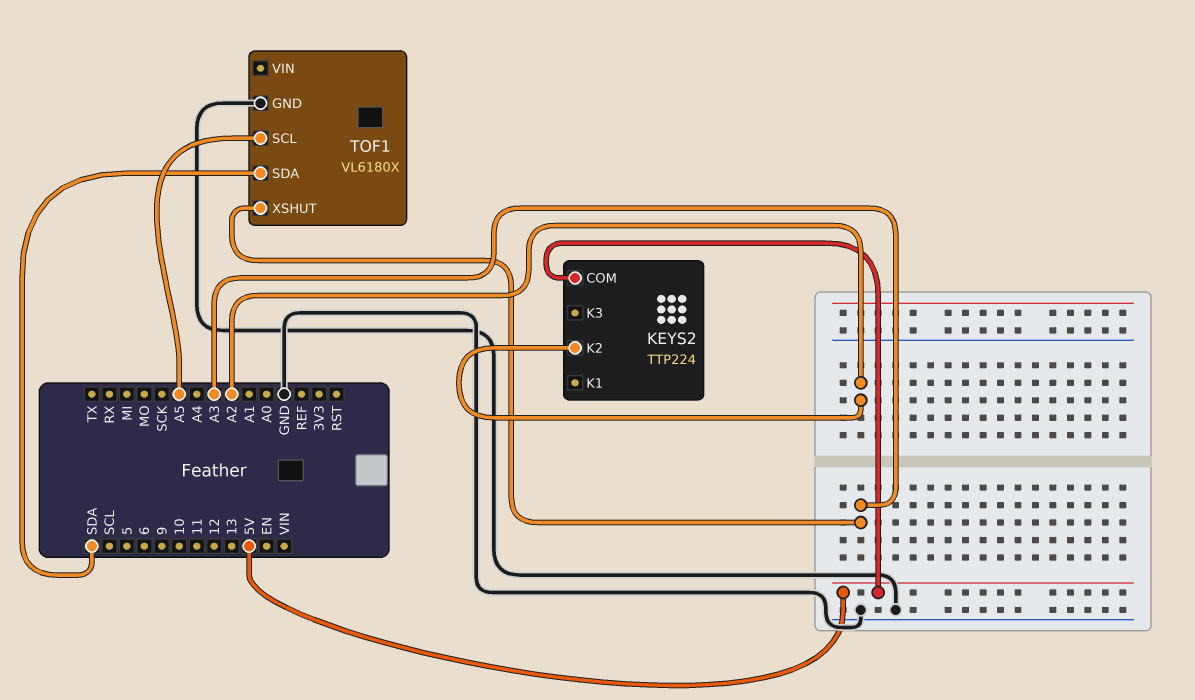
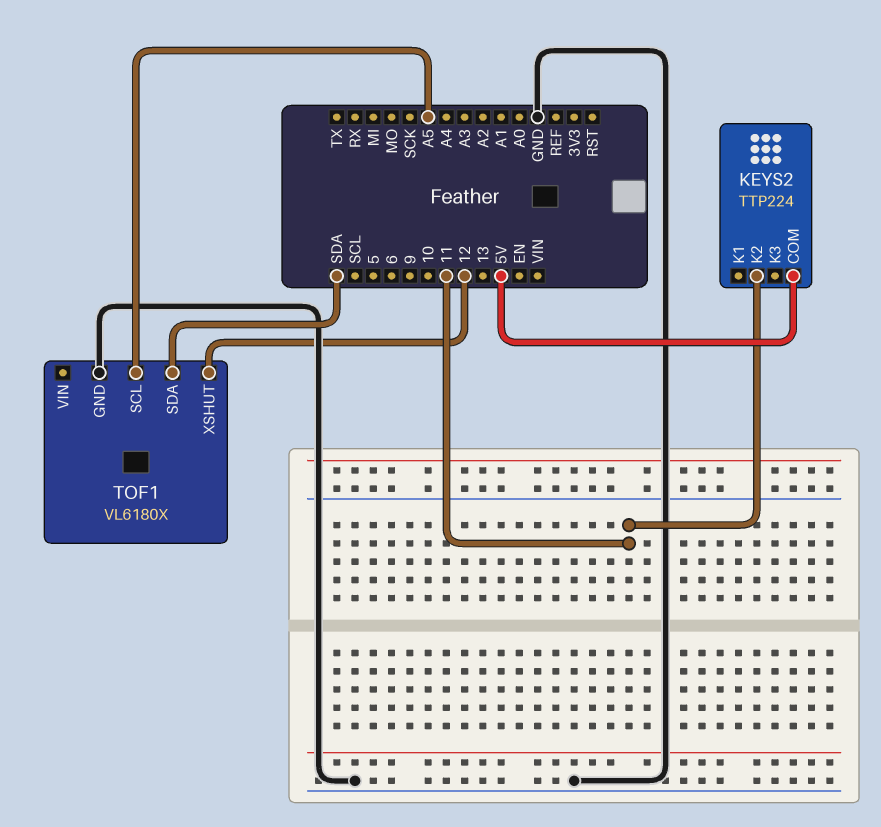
KEYS2 pin K2: A2 -> 11
TOF1 pin XSHUT: A3 -> 12

